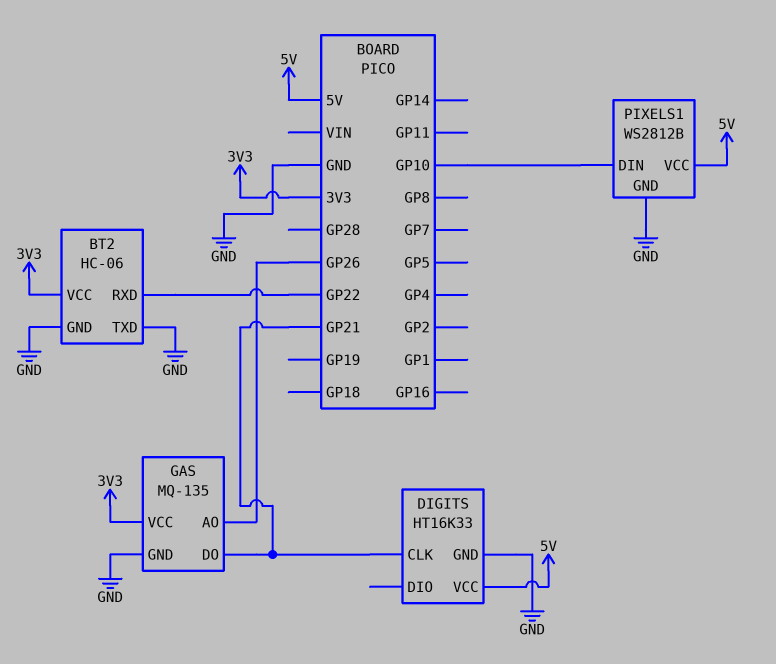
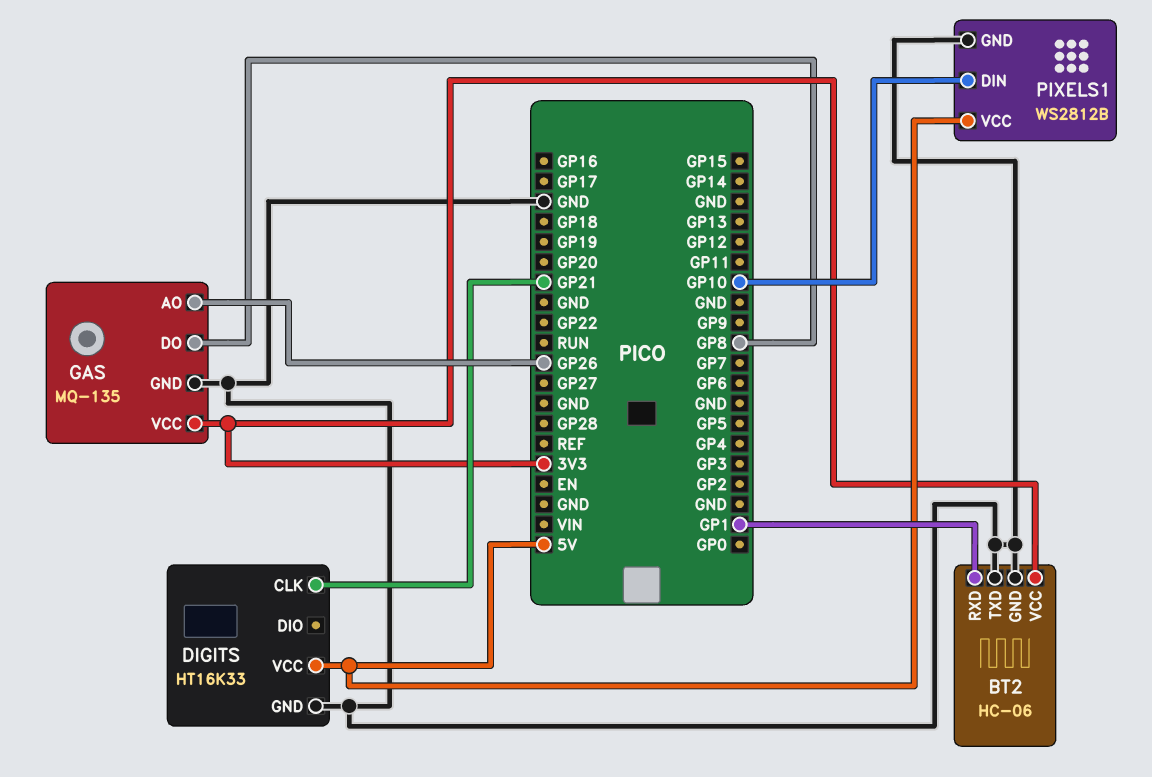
BT2 pin RXD: GP22 -> GP1
GAS pin DO: GP21 -> GP8

